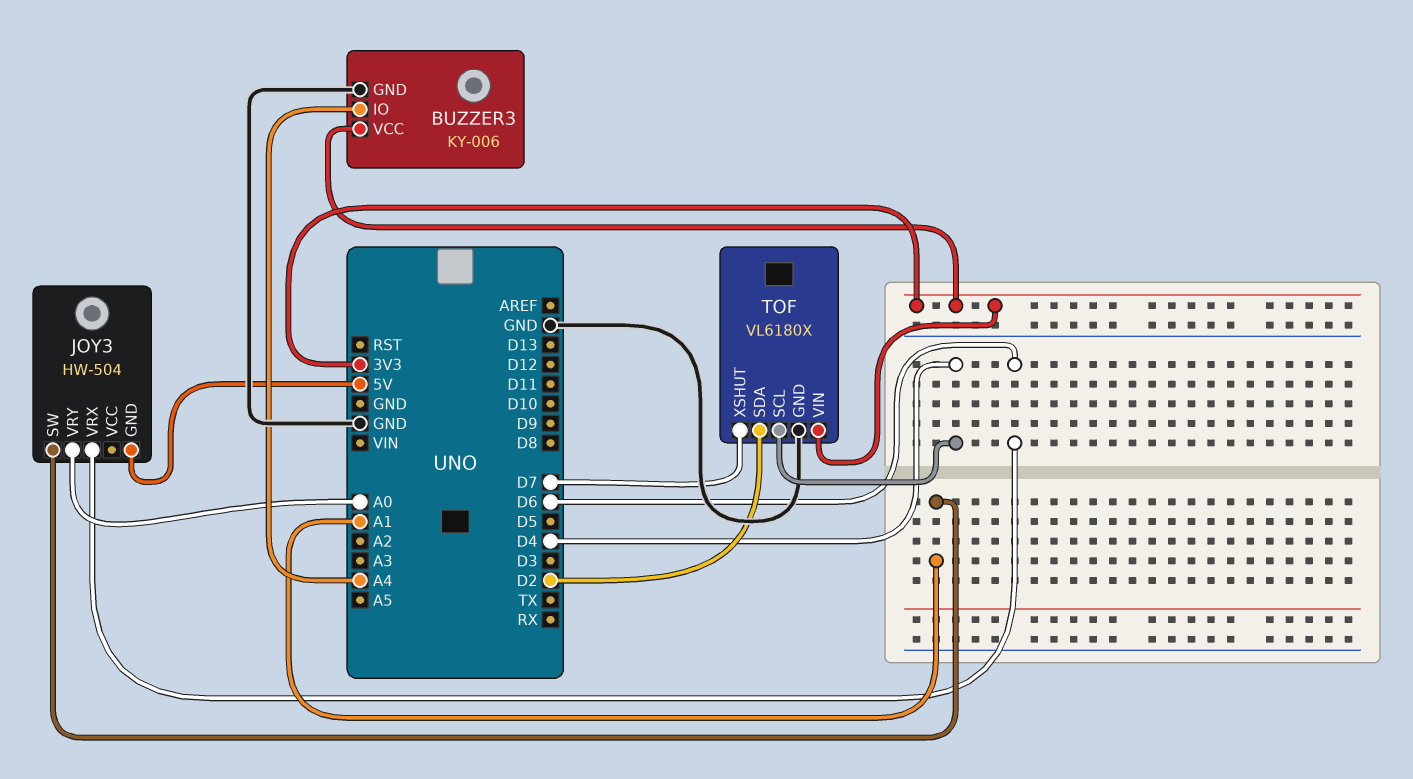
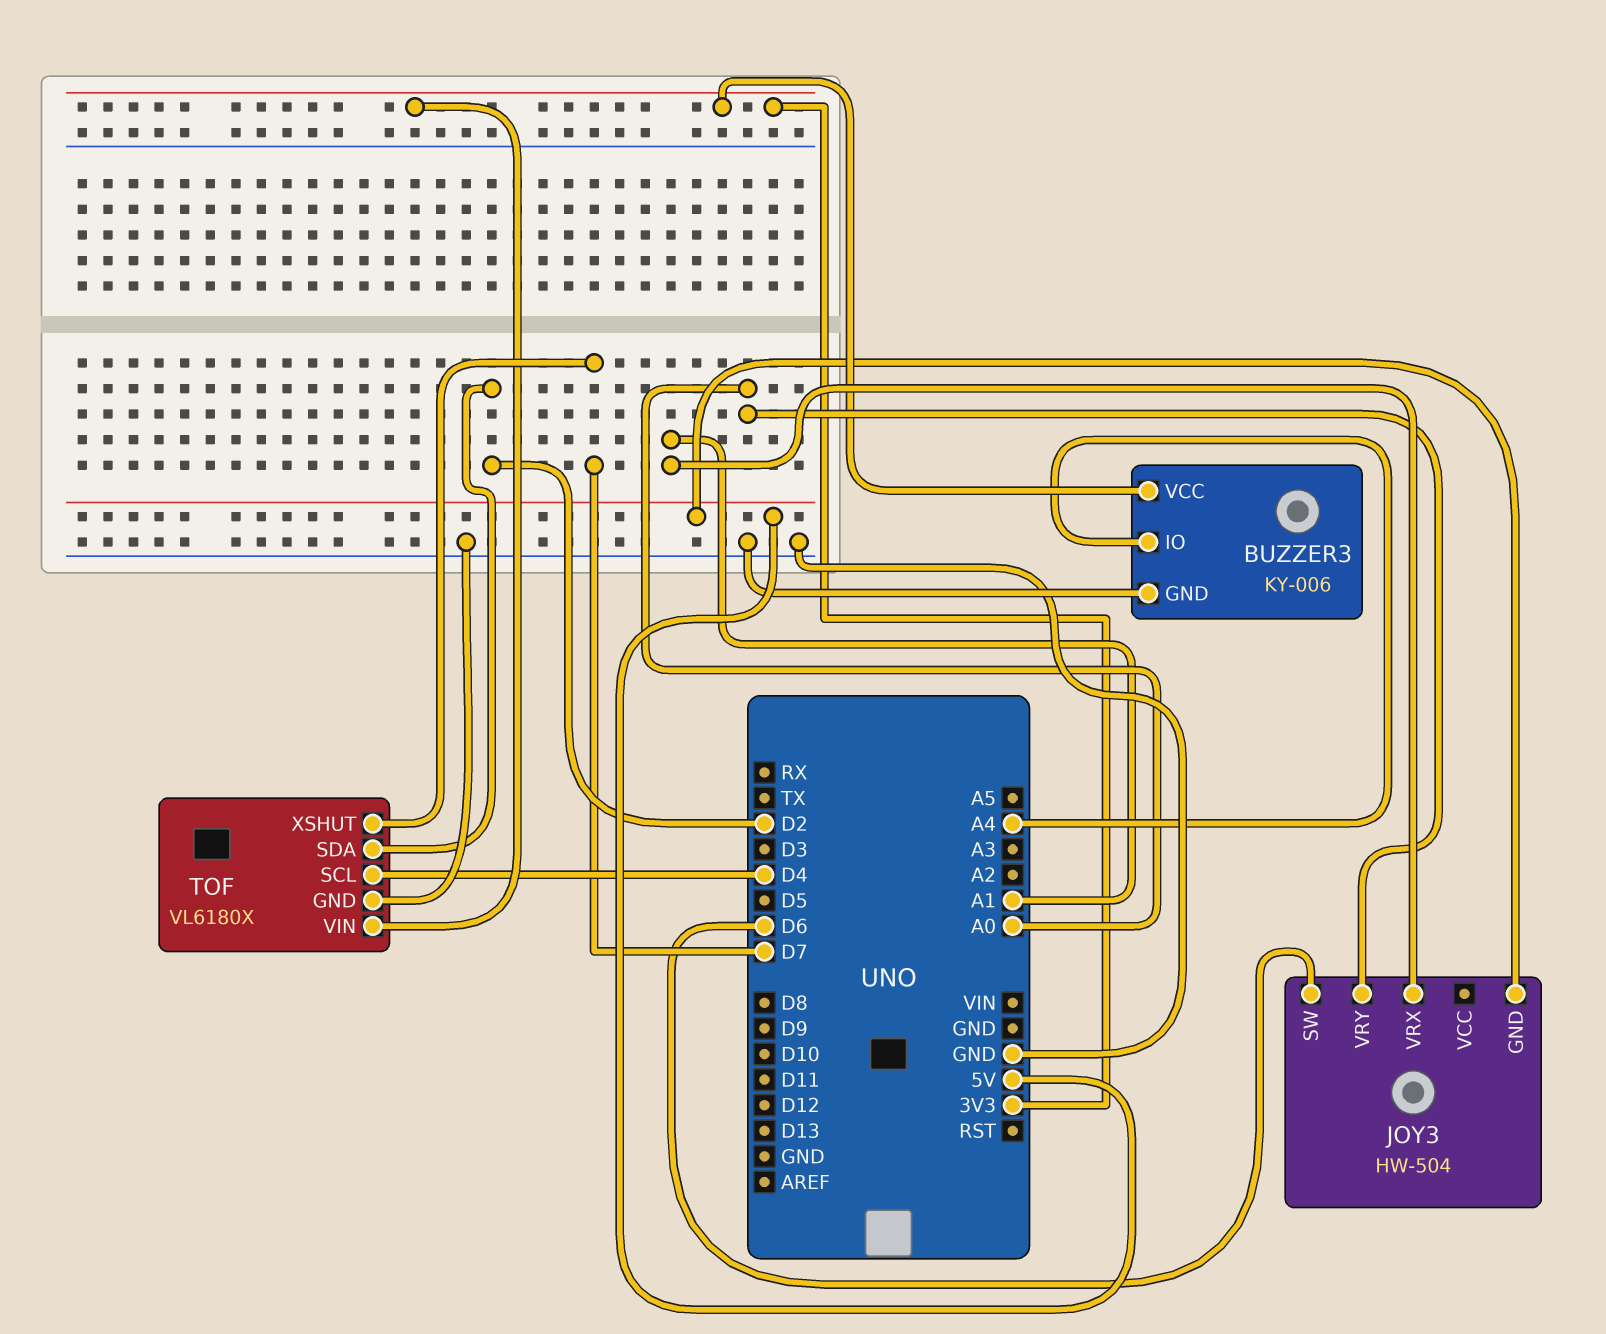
JOY3 pin SW: A1 -> D6
JOY3 pin VRX: D6 -> A1

